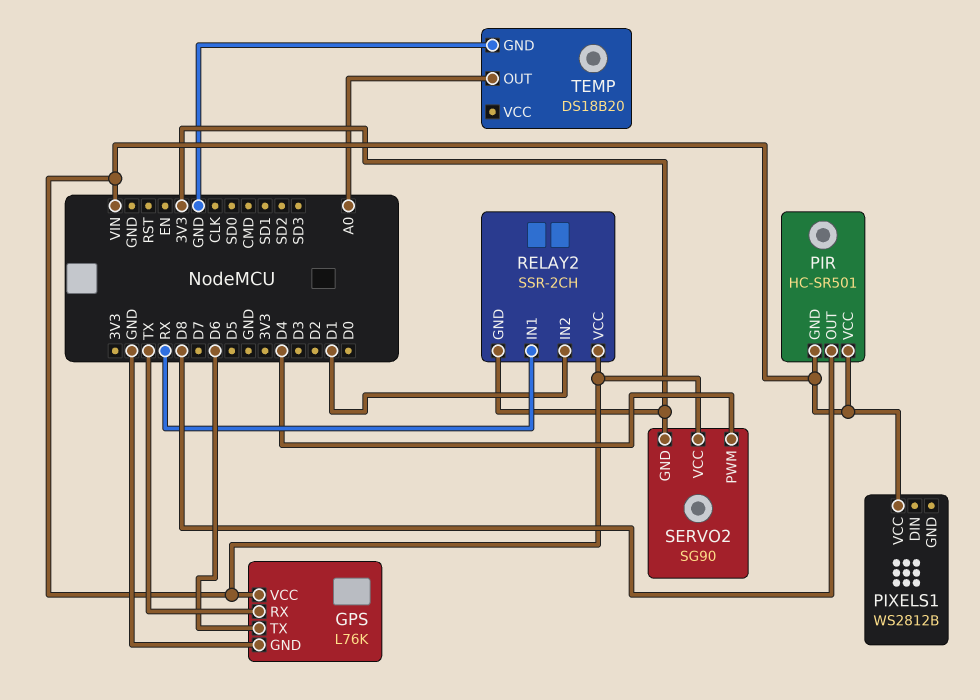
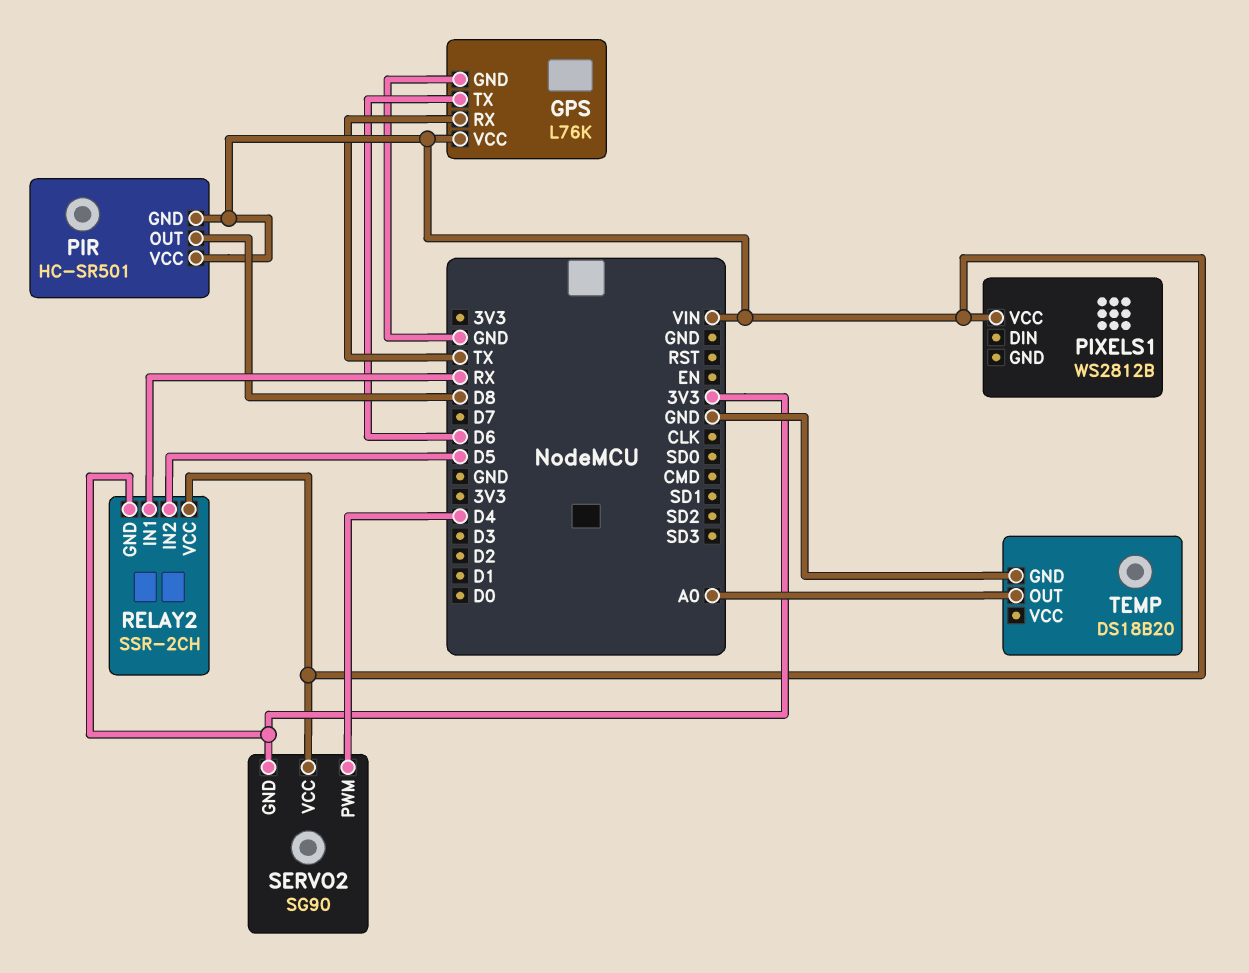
RELAY2 pin IN2: D1 -> D5

